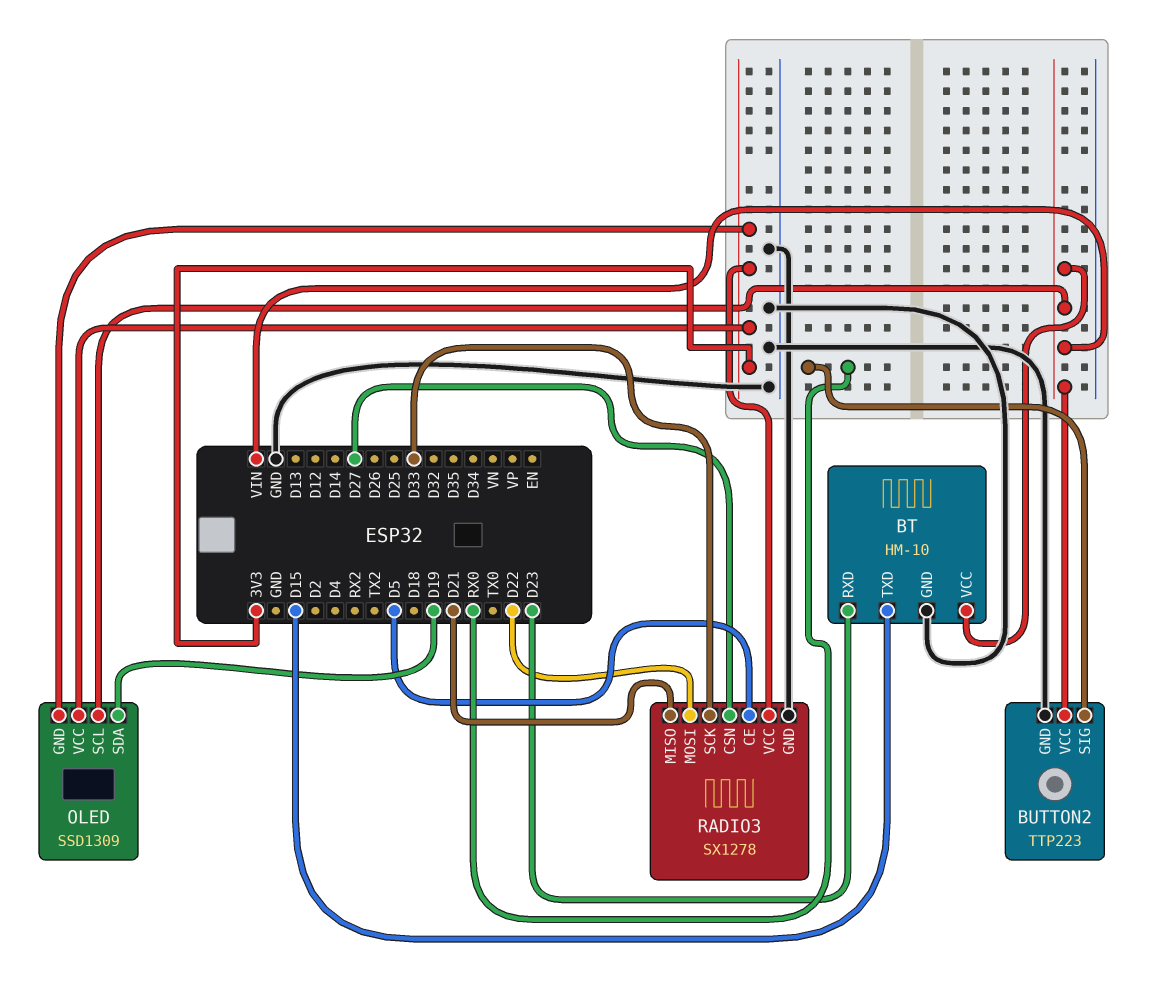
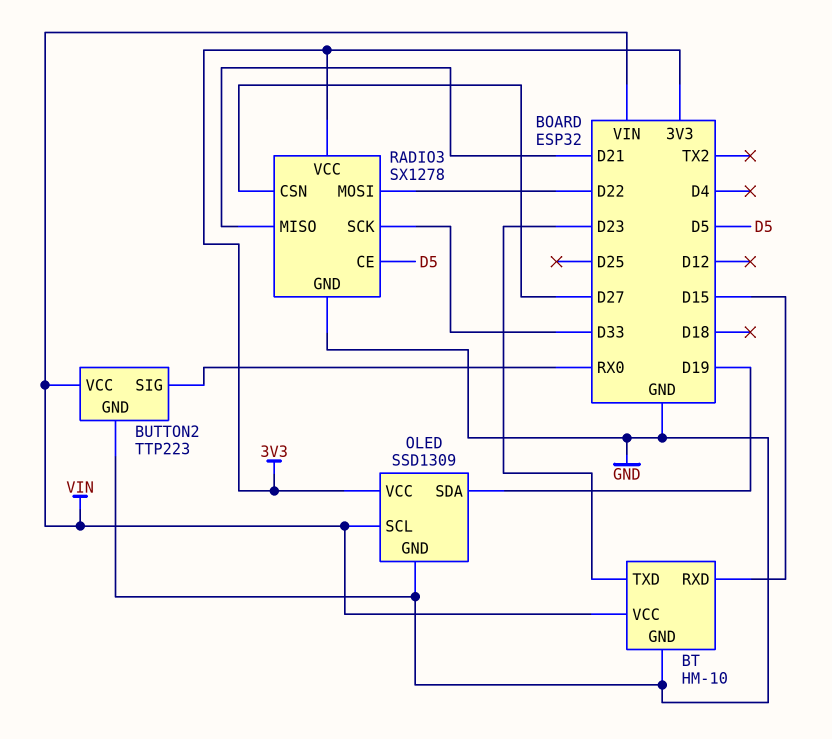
BT pin RXD: D23 -> D15
BT pin TXD: D15 -> D23
OLED pin GND: 3V3 -> GND

